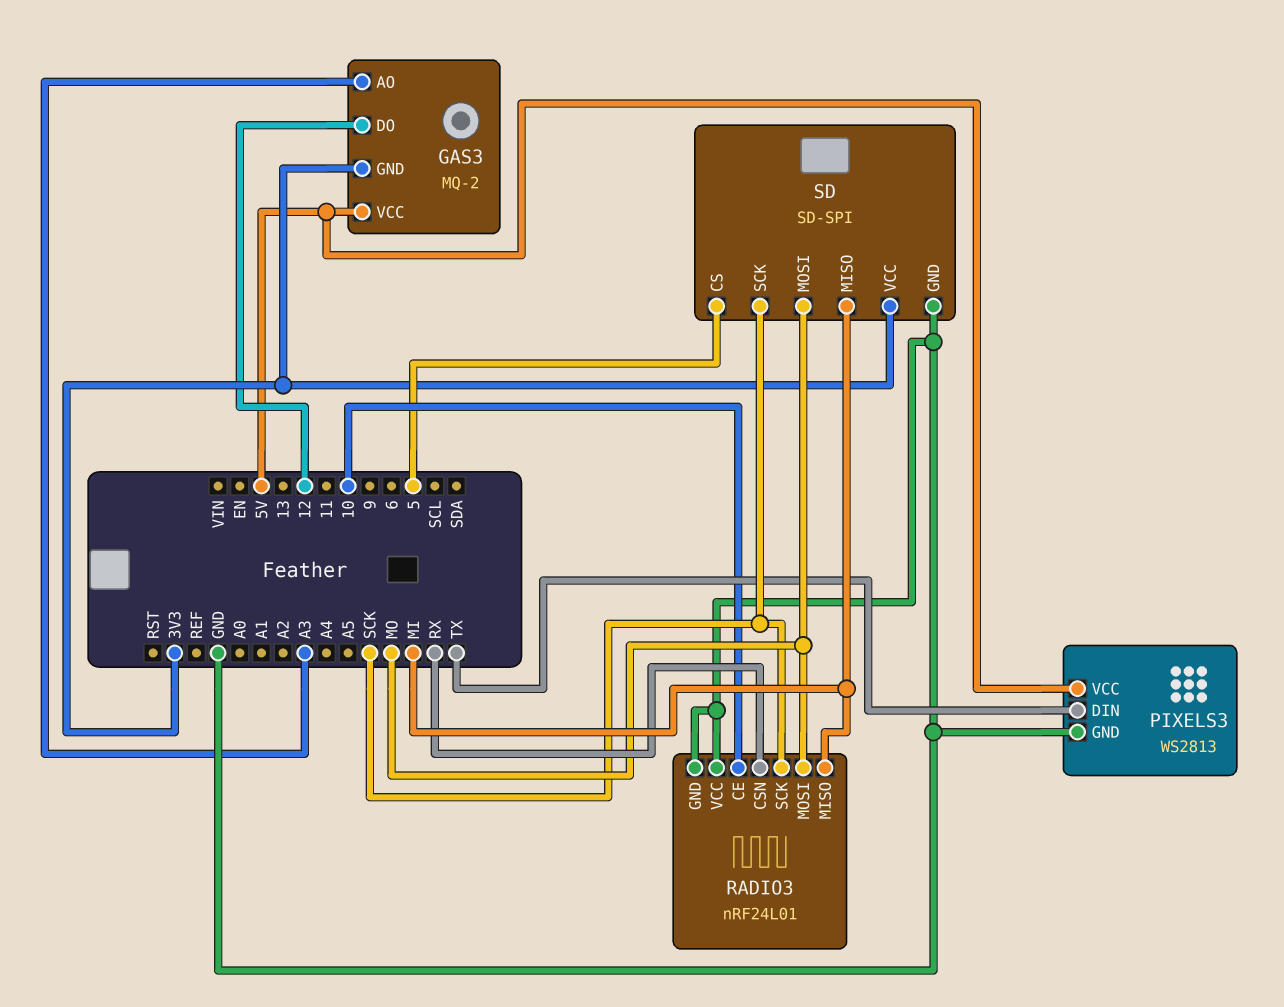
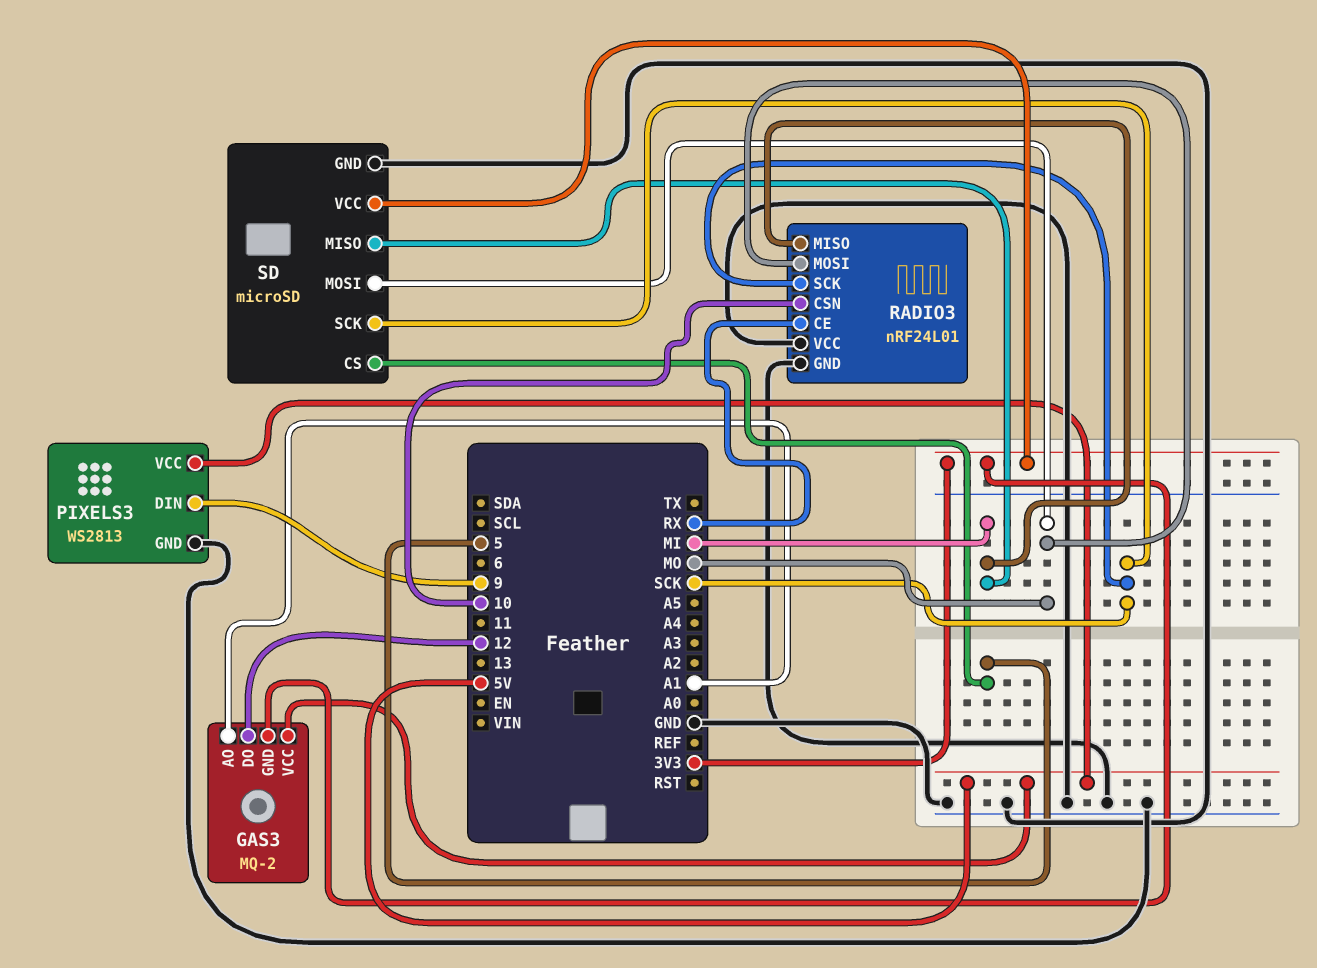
GAS3 pin AO: A3 -> A1
PIXELS3 pin DIN: TX -> 9
RADIO3 pin CE: 10 -> RX
RADIO3 pin CSN: RX -> 10
SD: SD-SPI -> microSD

